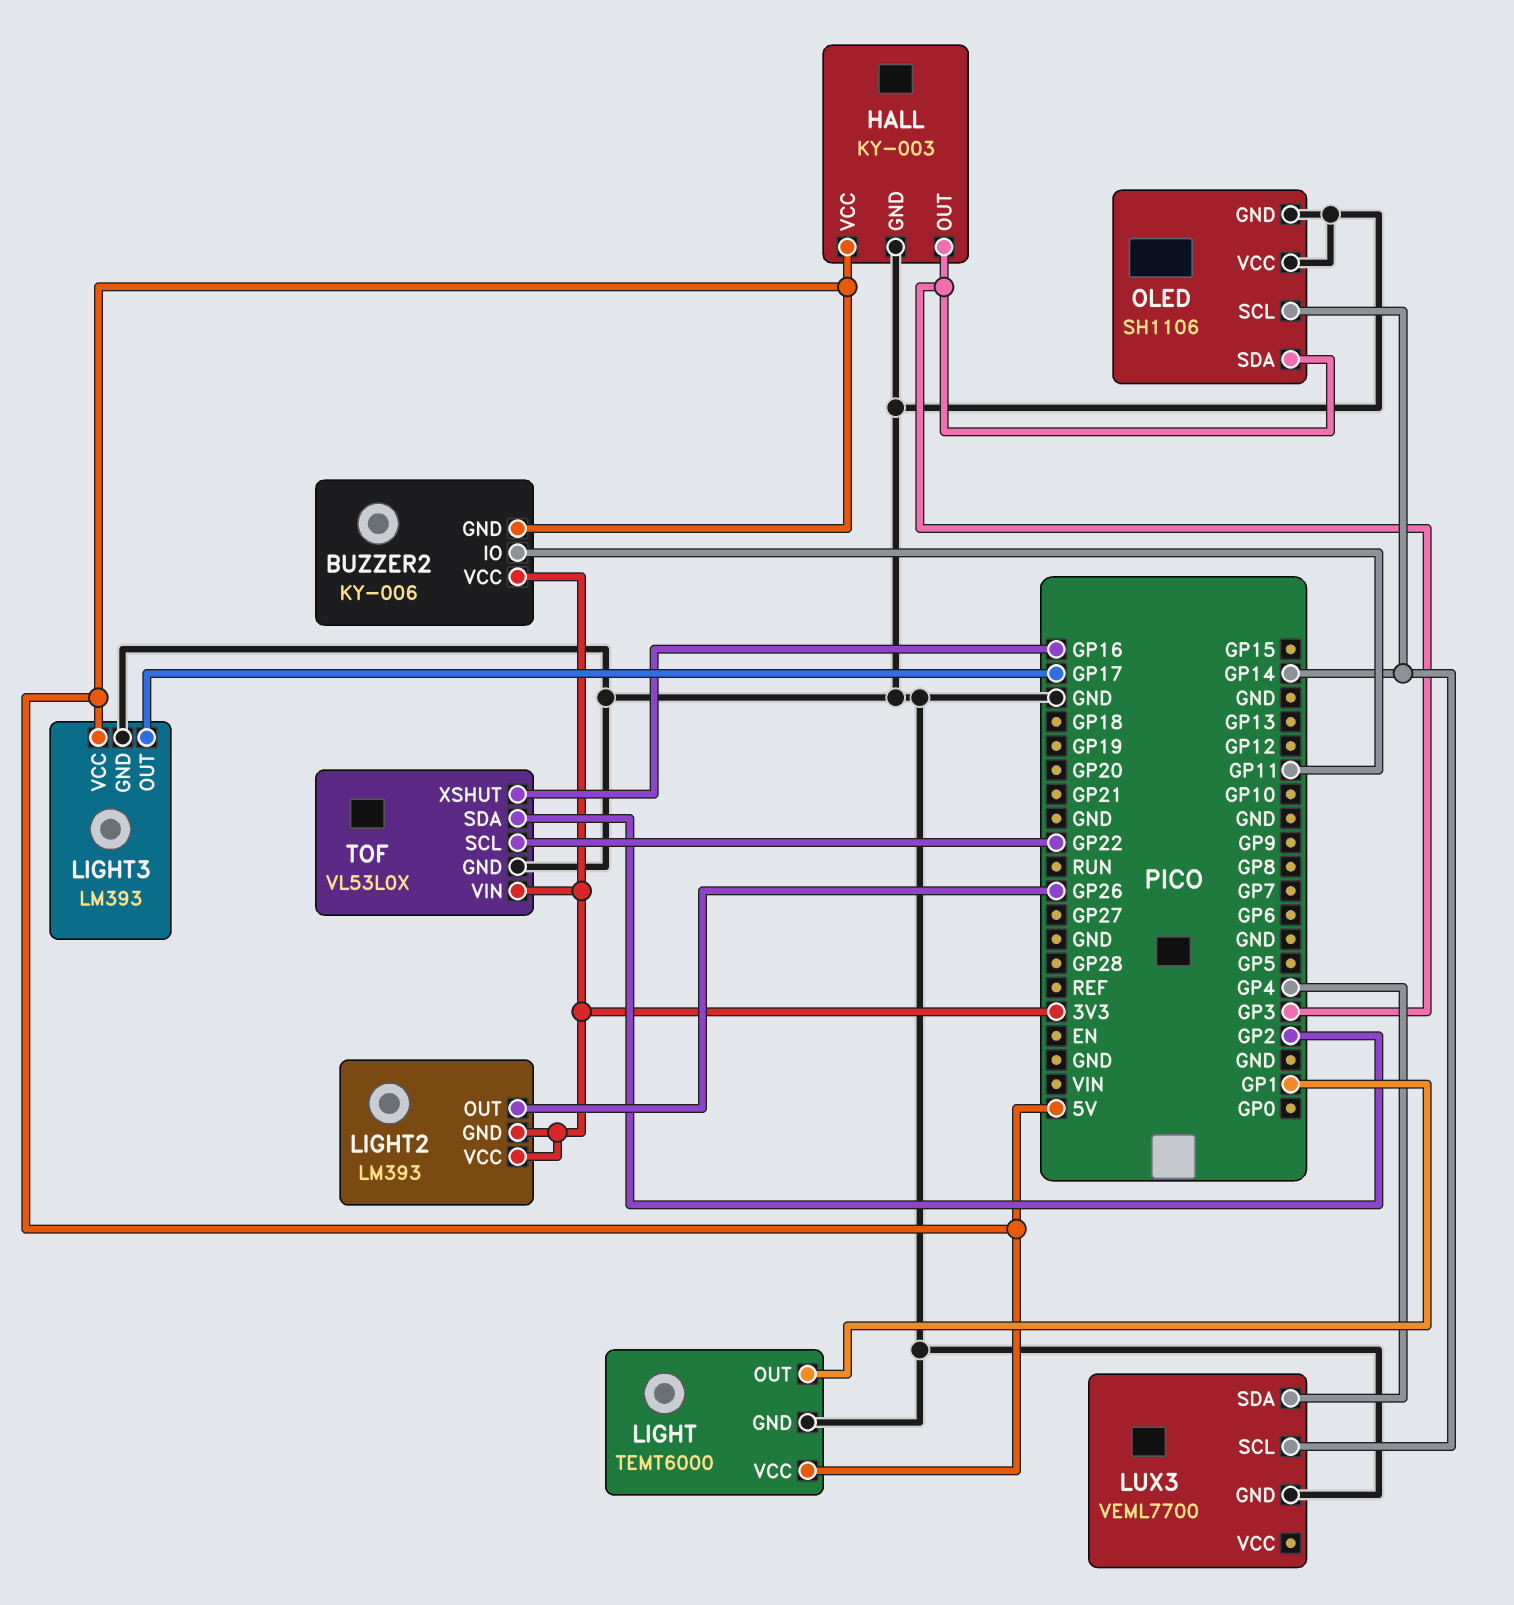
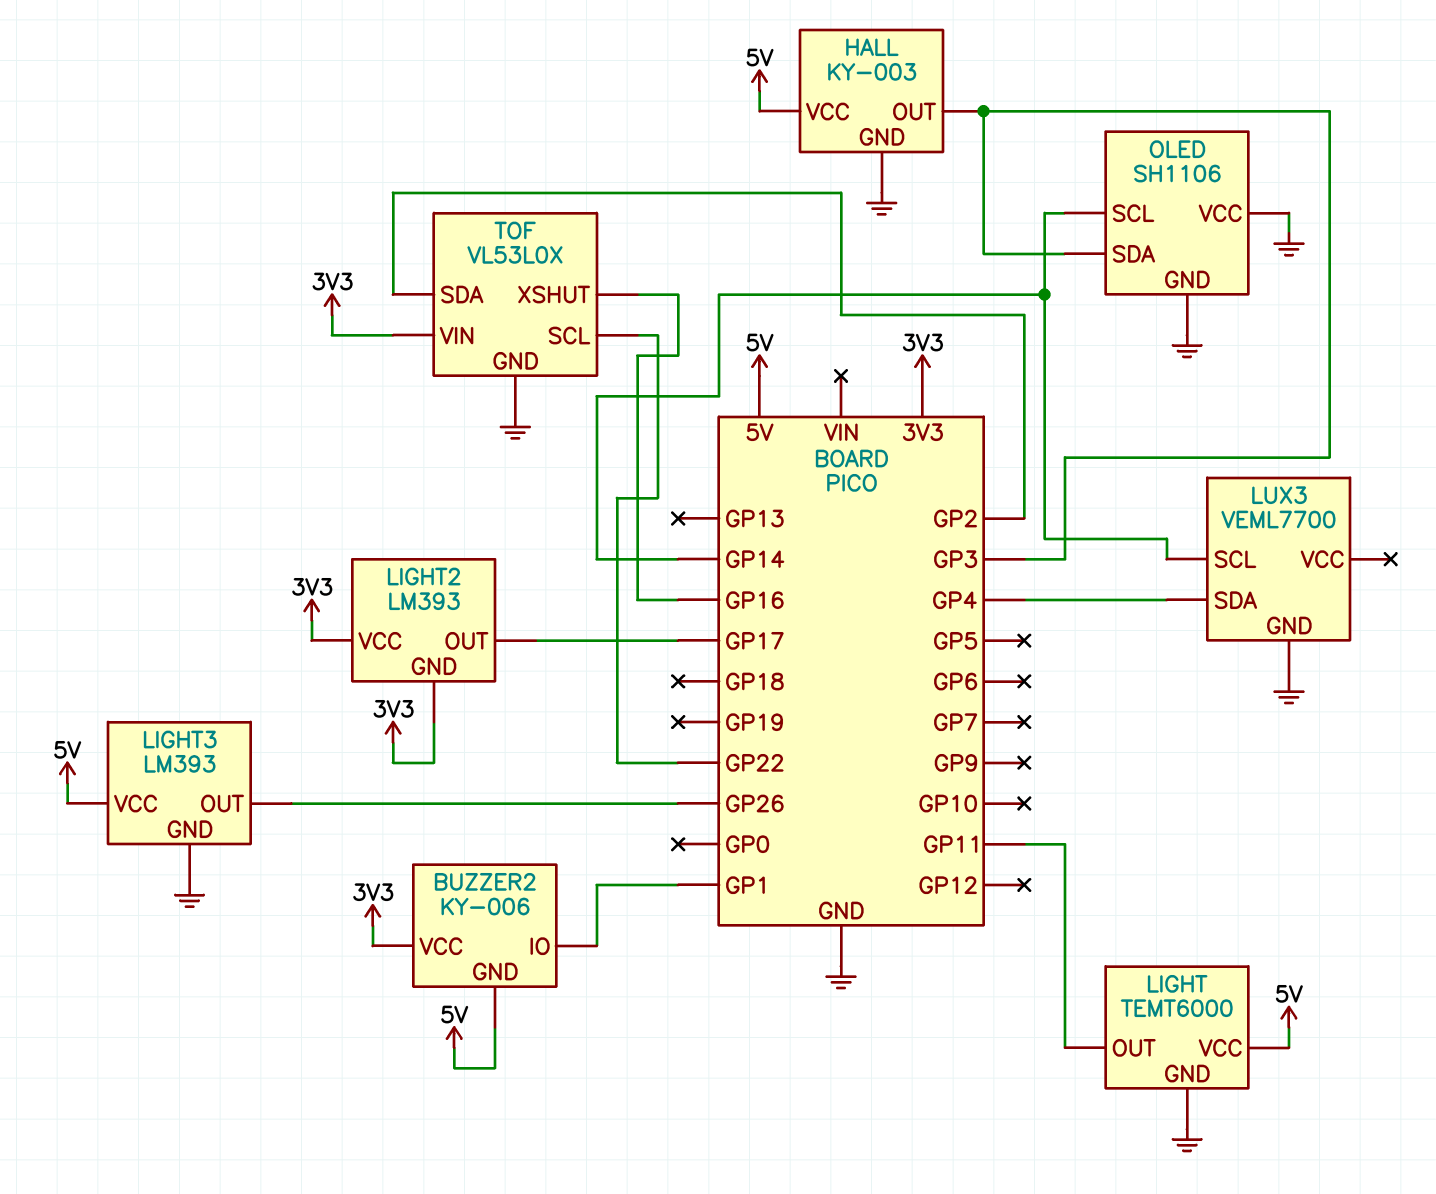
BUZZER2 pin IO: GP11 -> GP1
LIGHT pin OUT: GP1 -> GP11
LIGHT2 pin OUT: GP26 -> GP17
LIGHT3 pin OUT: GP17 -> GP26

